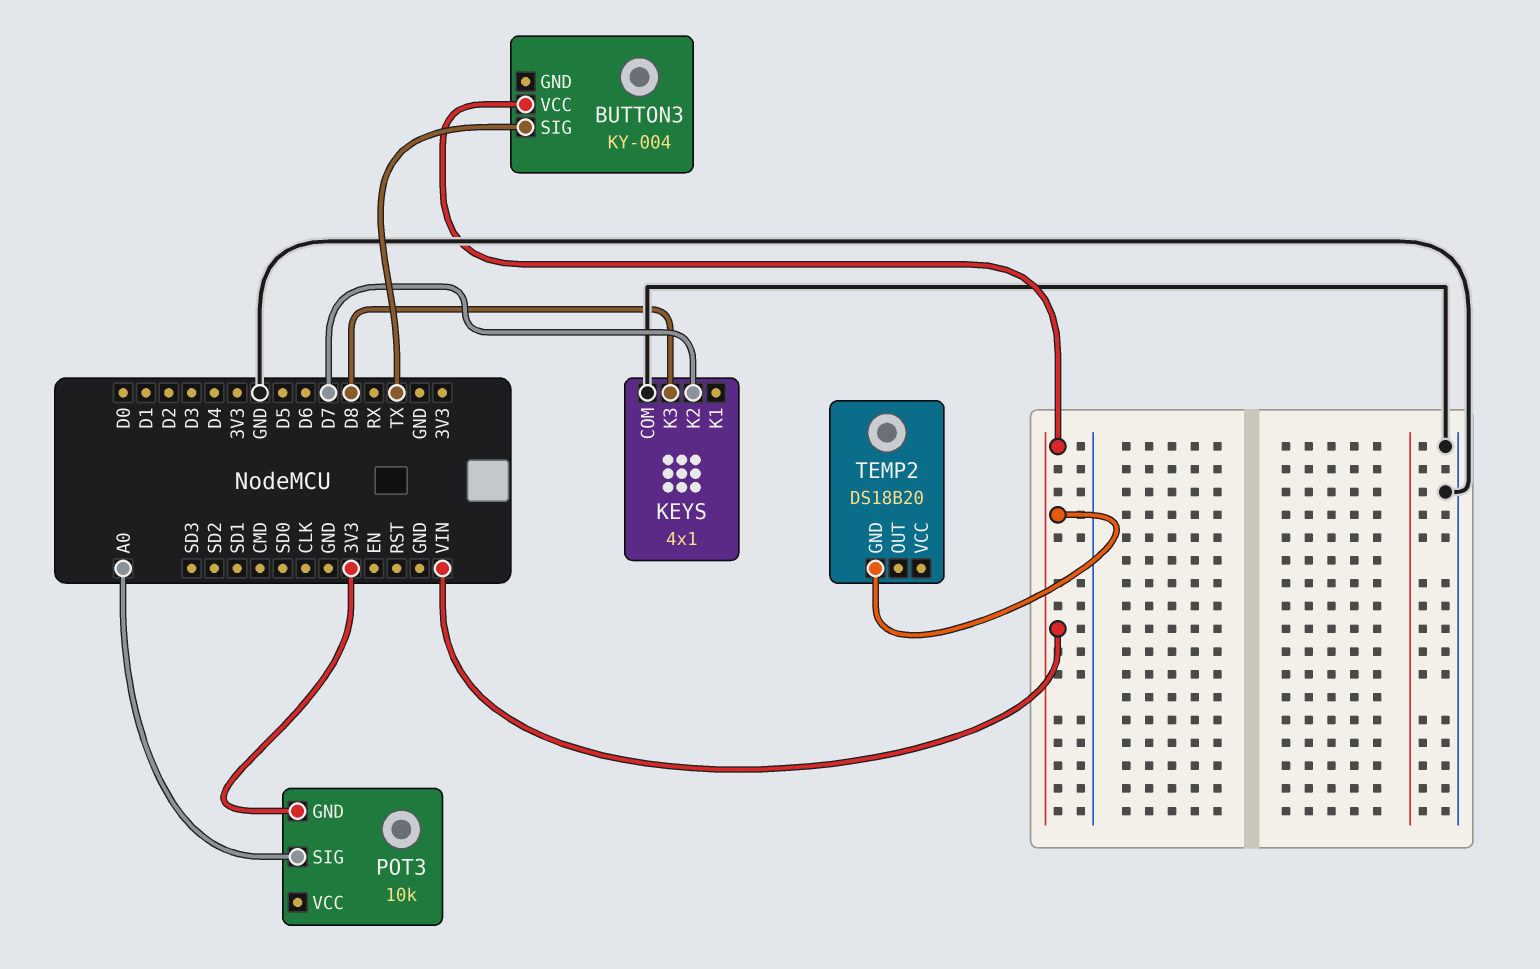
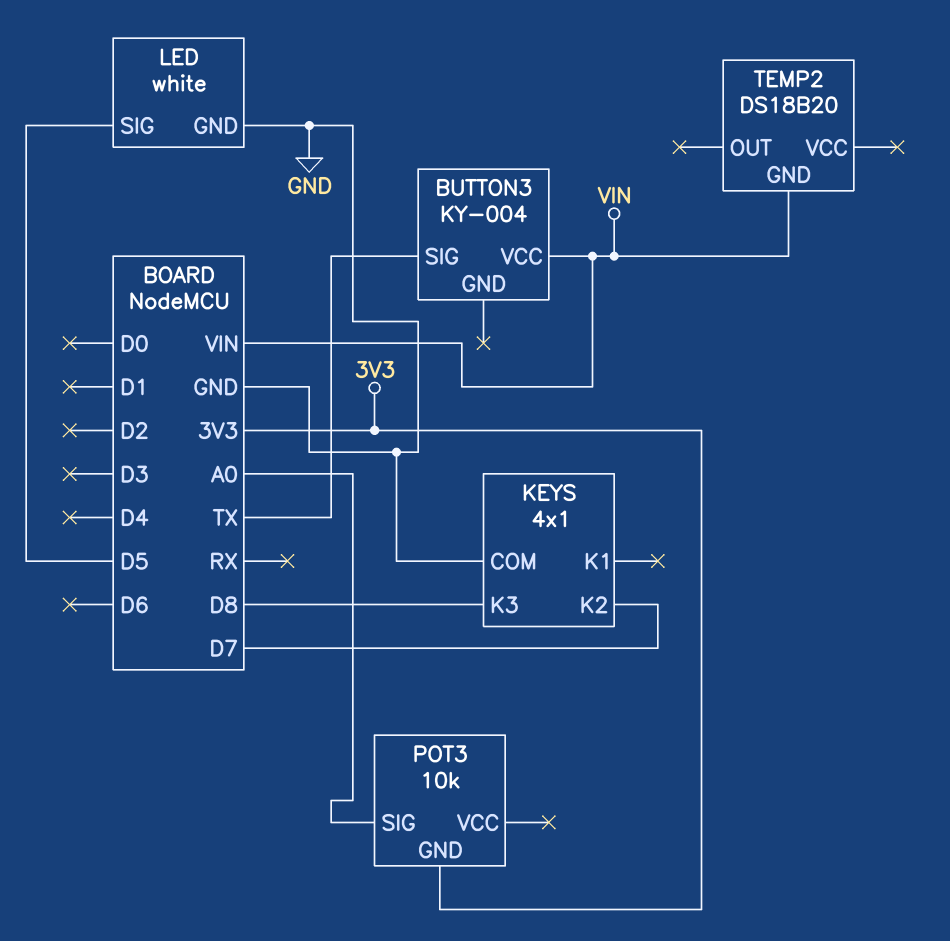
LED: none -> white
LED pin GND: none -> GND
LED pin SIG: none -> D5

